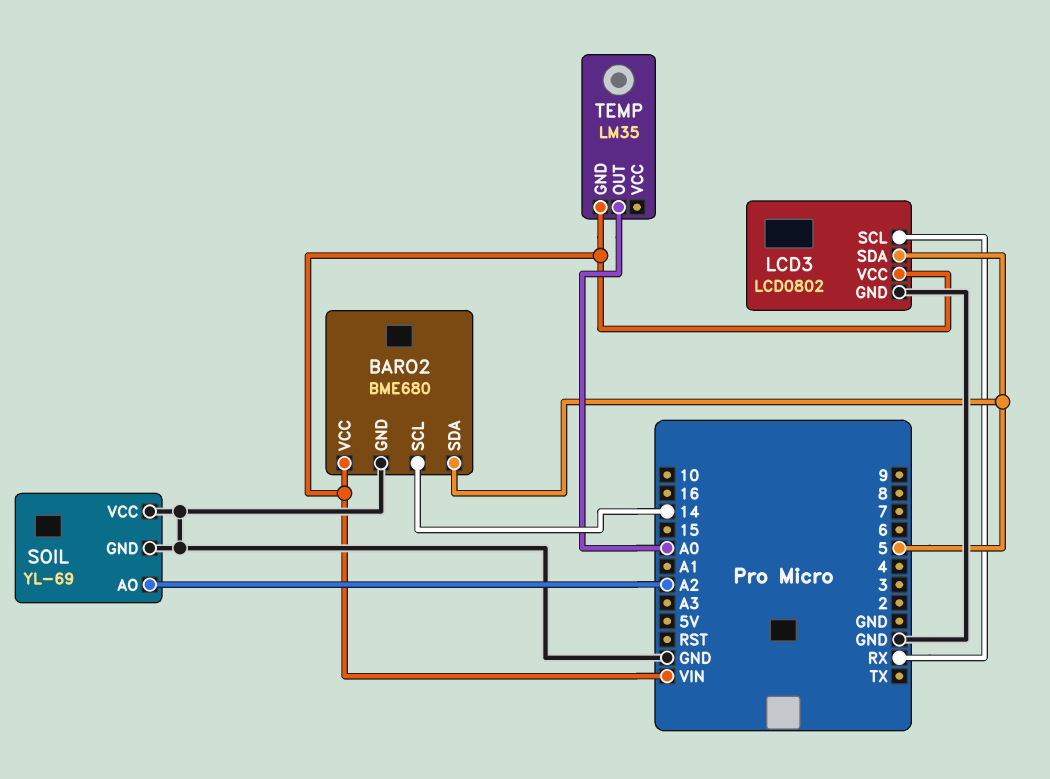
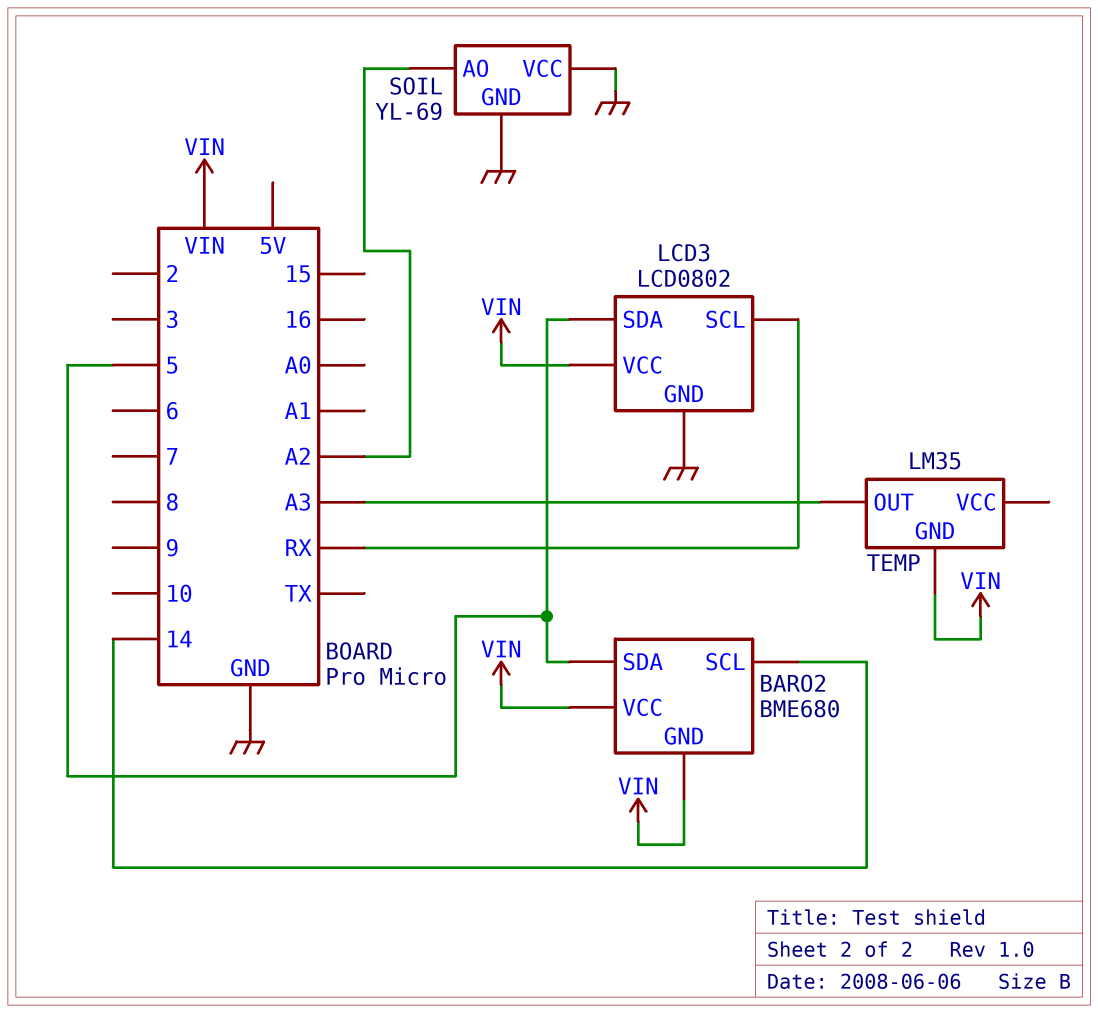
BARO2 pin GND: GND -> VIN
TEMP pin OUT: A0 -> A3

